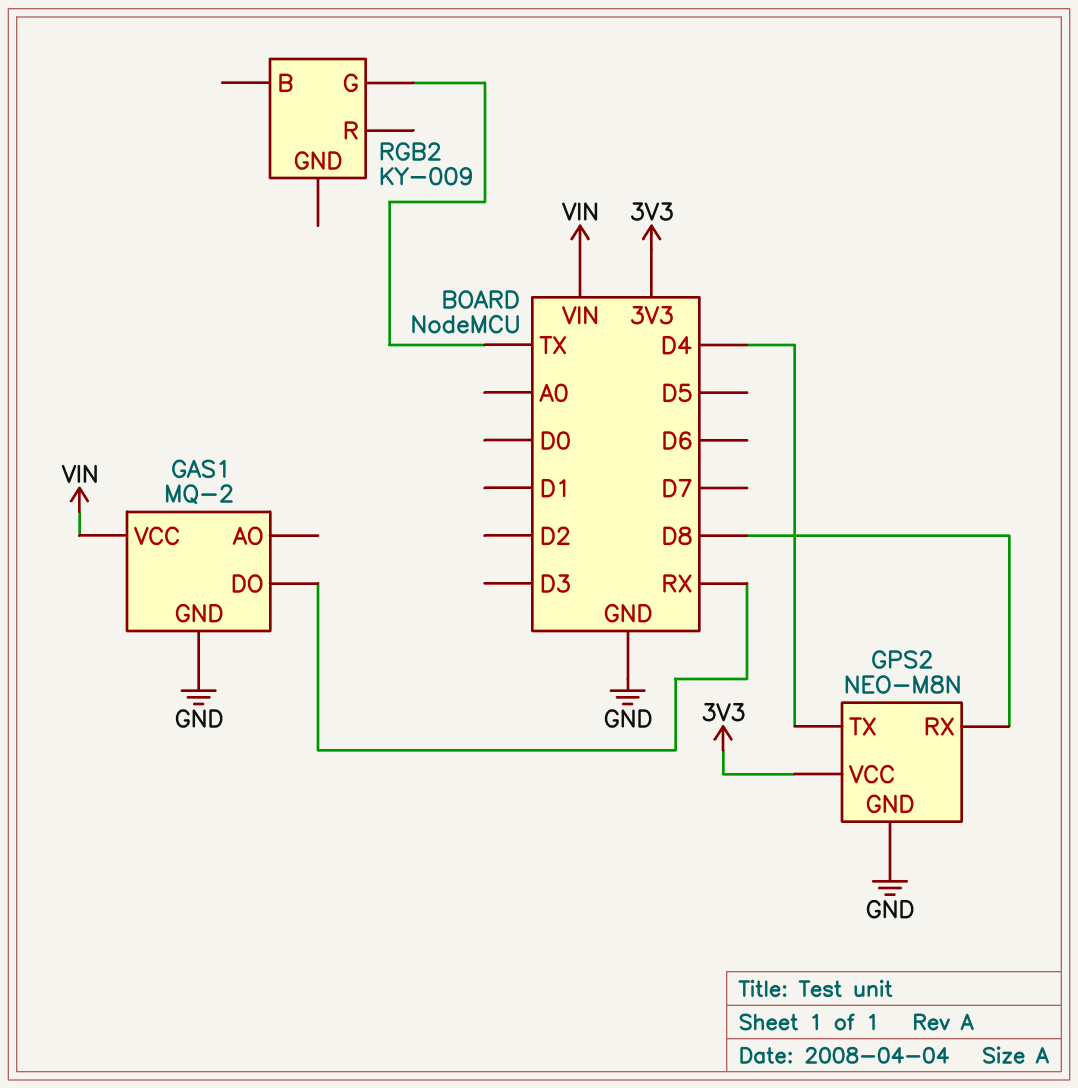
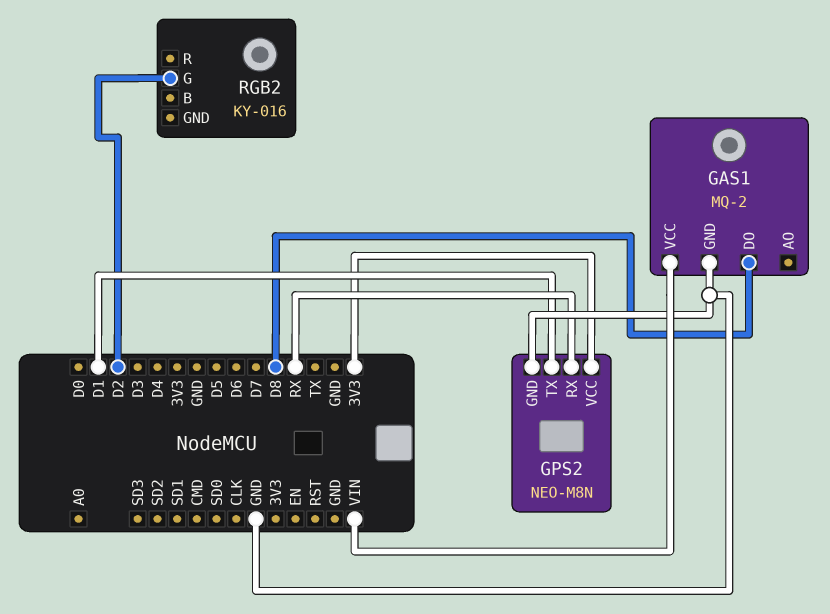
GAS1 pin DO: RX -> D8
GPS2 pin RX: D8 -> RX
GPS2 pin TX: D4 -> D1
RGB2: KY-009 -> KY-016
RGB2 pin G: TX -> D2

